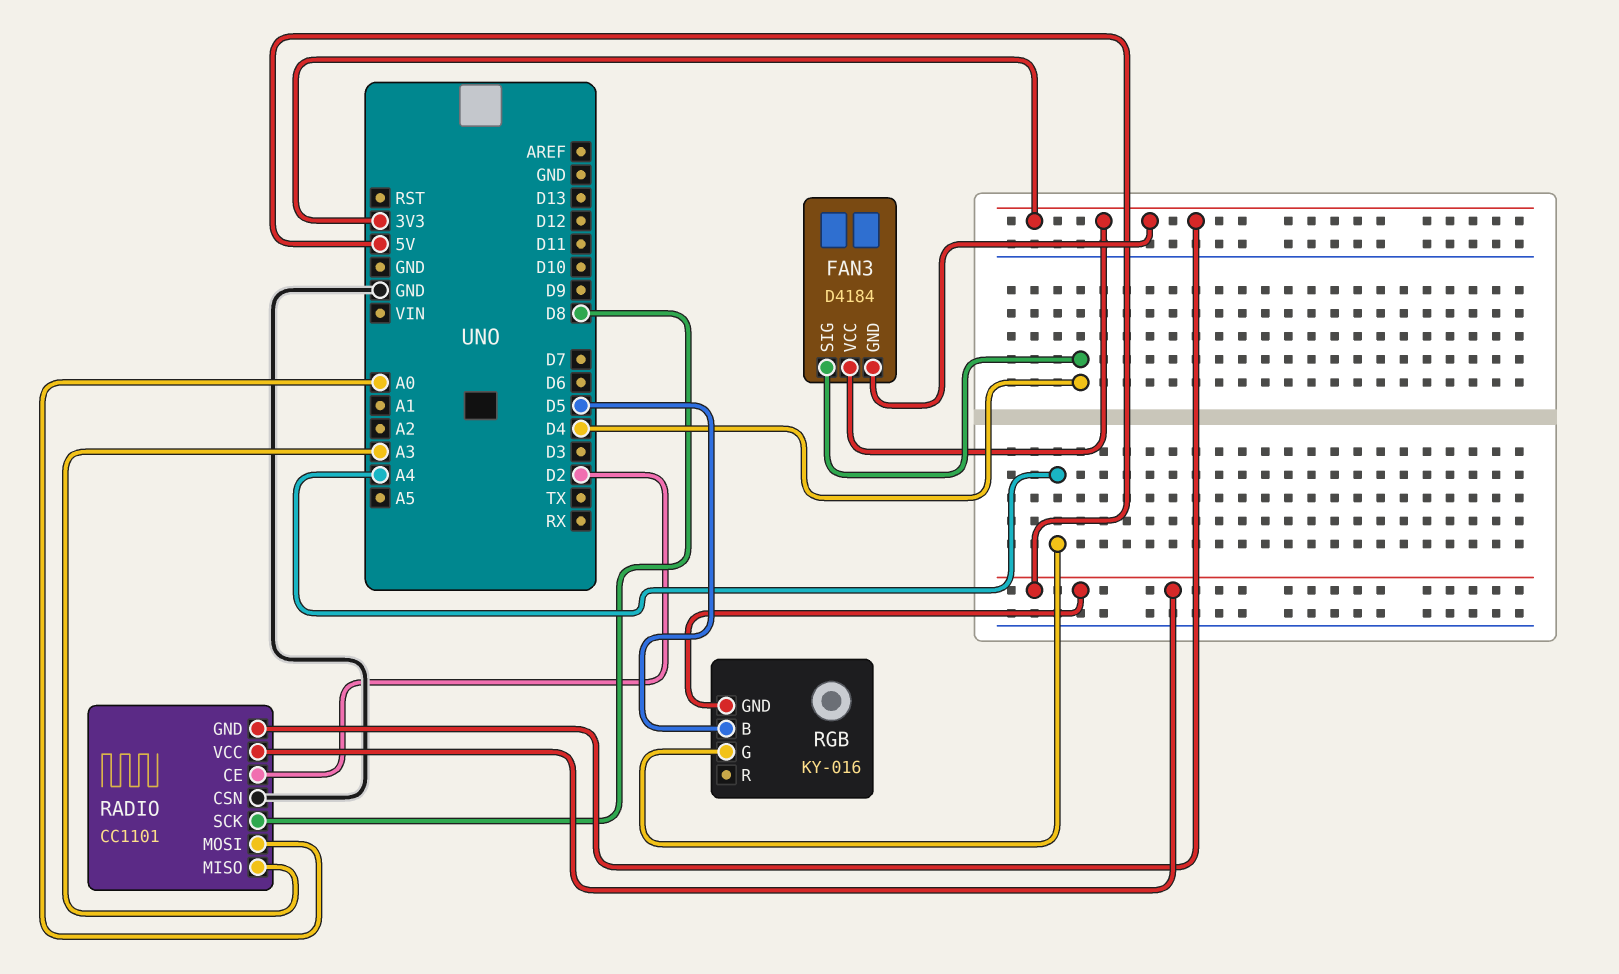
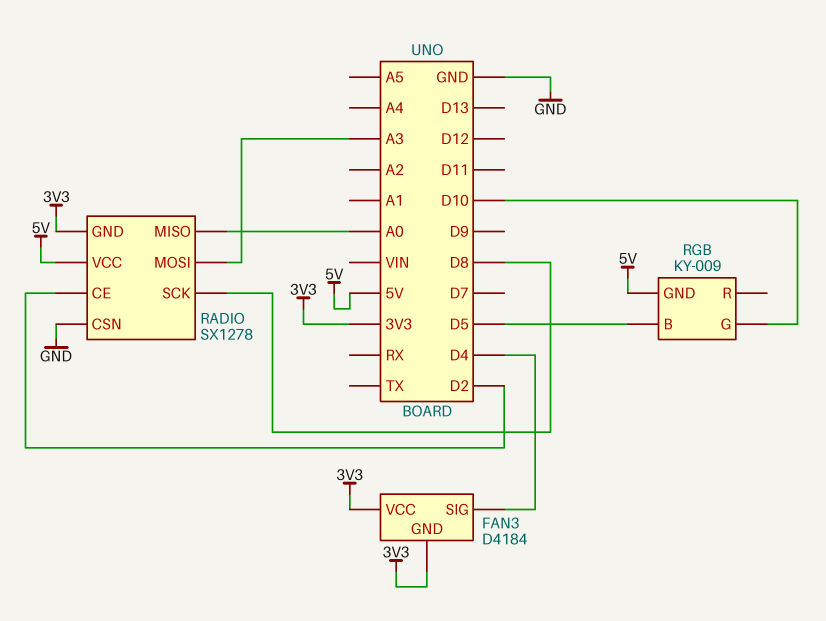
RADIO: CC1101 -> SX1278
RADIO pin MISO: A3 -> A0
RADIO pin MOSI: A0 -> A3
RGB: KY-016 -> KY-009
RGB pin G: A4 -> D10

